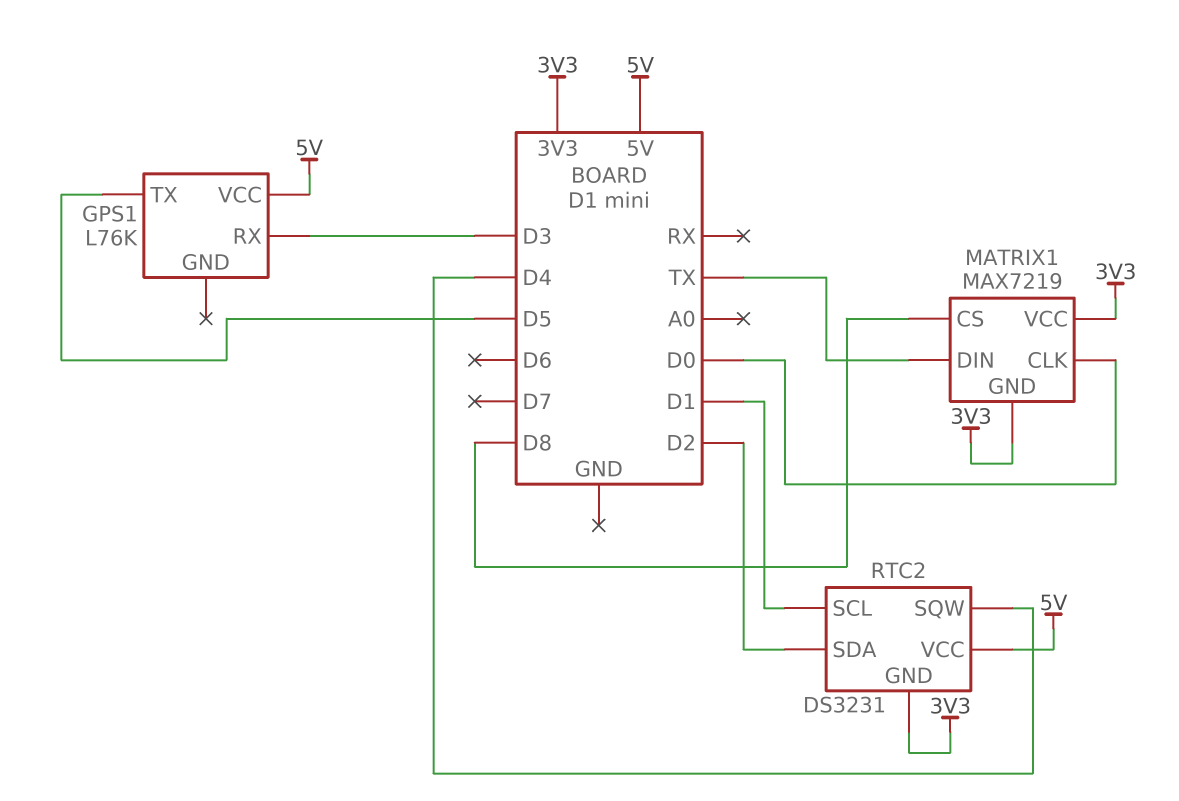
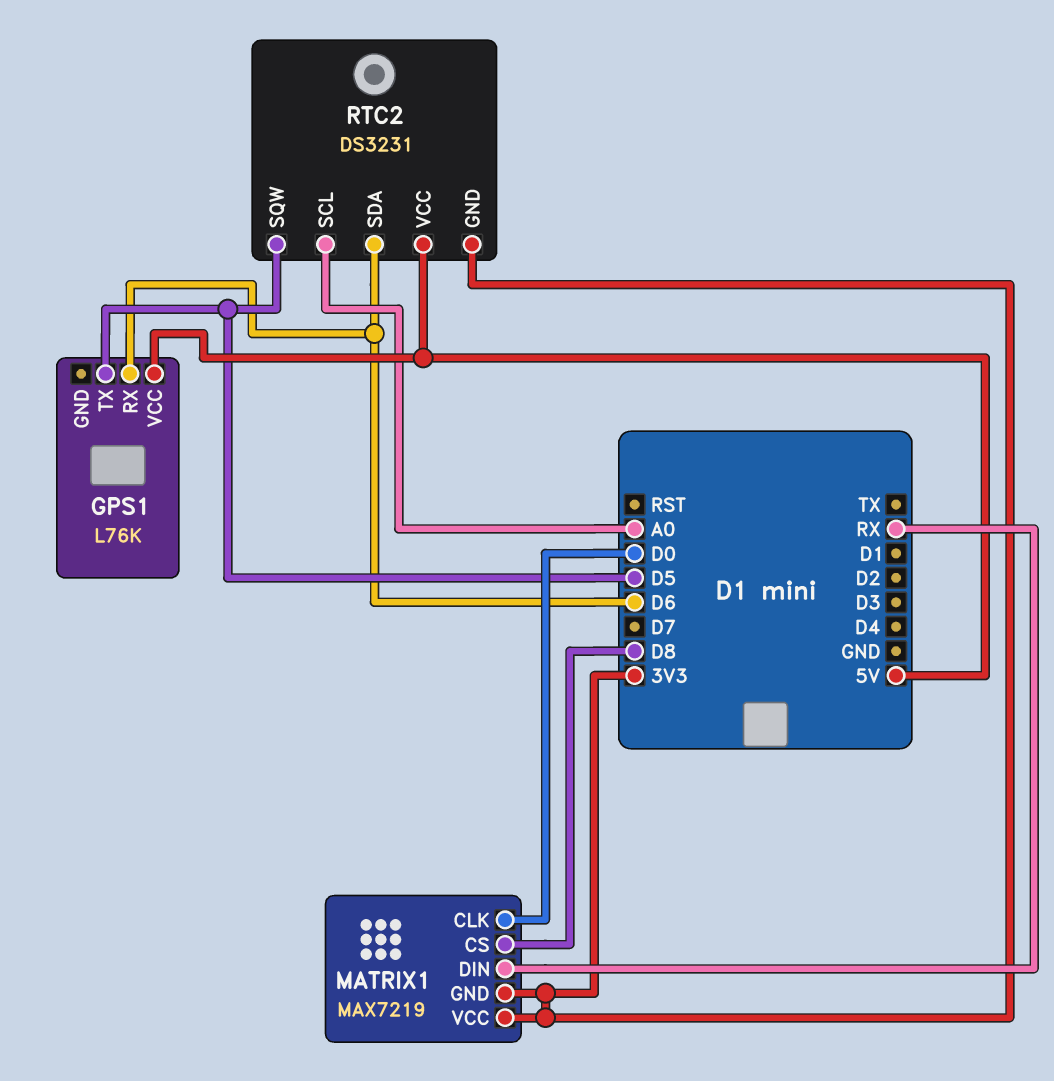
GPS1 pin RX: D3 -> D6
MATRIX1 pin DIN: TX -> RX
RTC2 pin SCL: D1 -> A0
RTC2 pin SDA: D2 -> D6
RTC2 pin SQW: D4 -> D5

